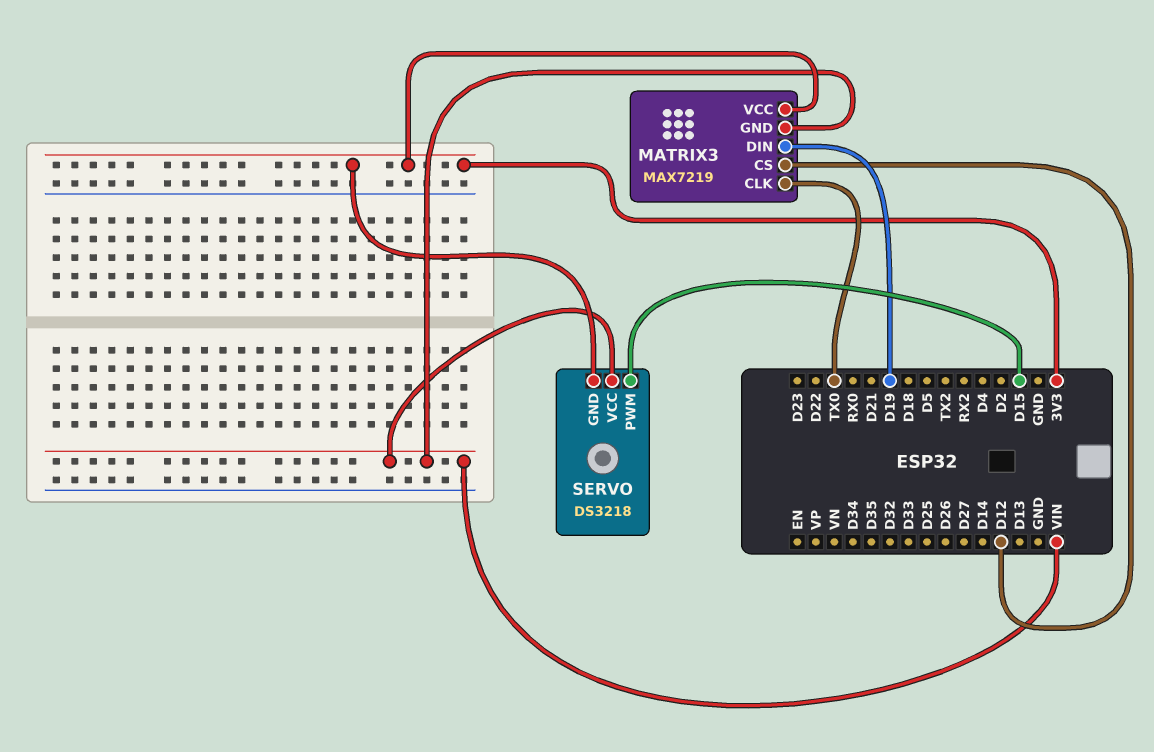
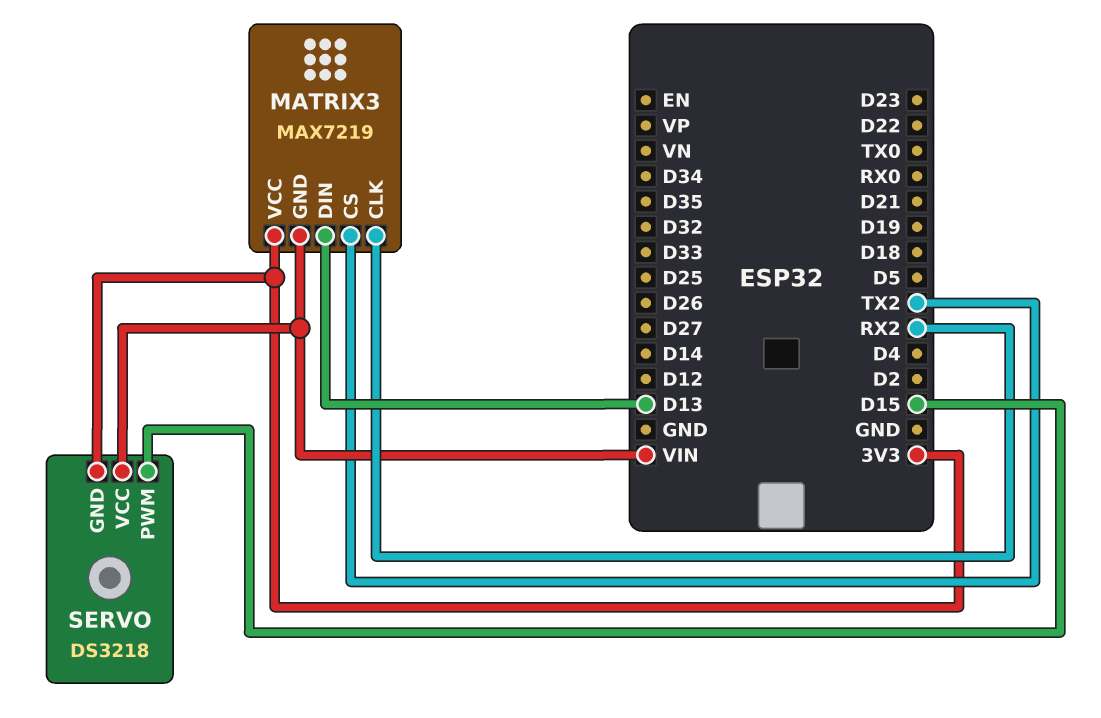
MATRIX3 pin CLK: TX0 -> RX2
MATRIX3 pin CS: D12 -> TX2
MATRIX3 pin DIN: D19 -> D13

